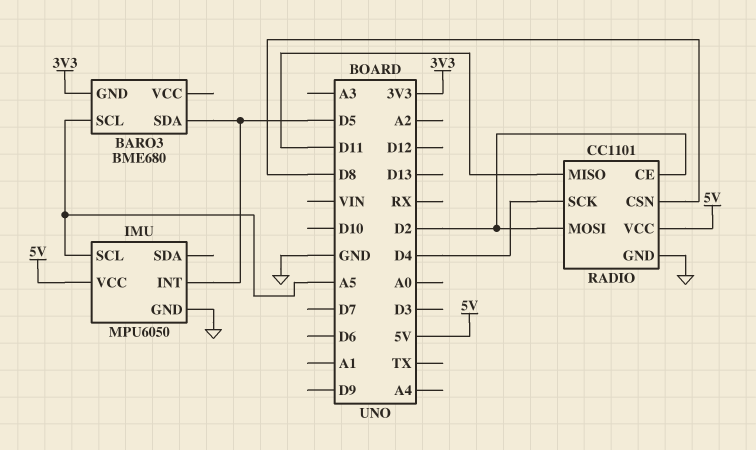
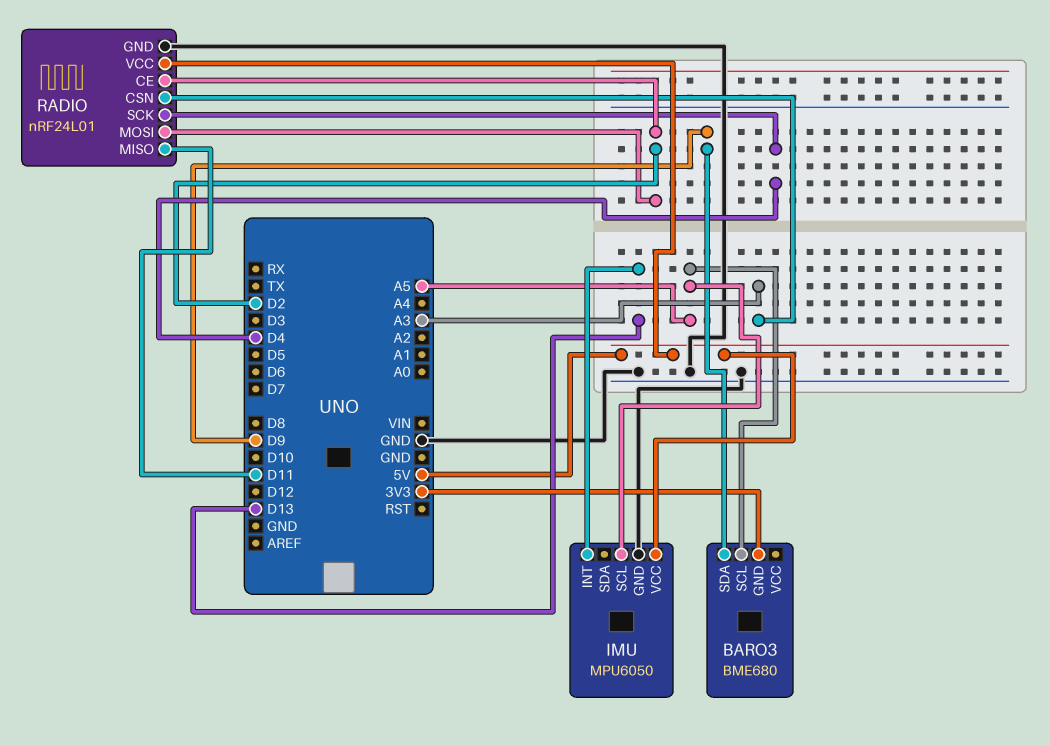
BARO3 pin SDA: D5 -> D9
IMU pin INT: D5 -> D13
RADIO: CC1101 -> nRF24L01
RADIO pin CSN: D8 -> A3

